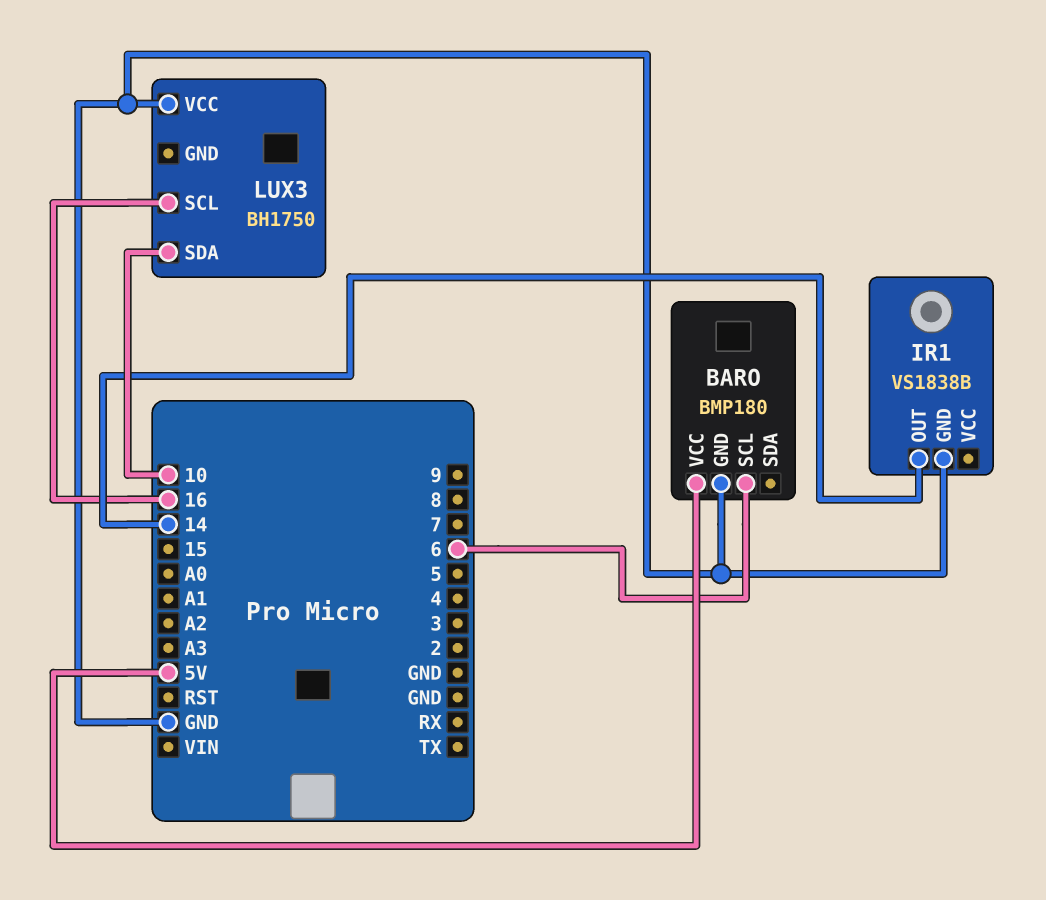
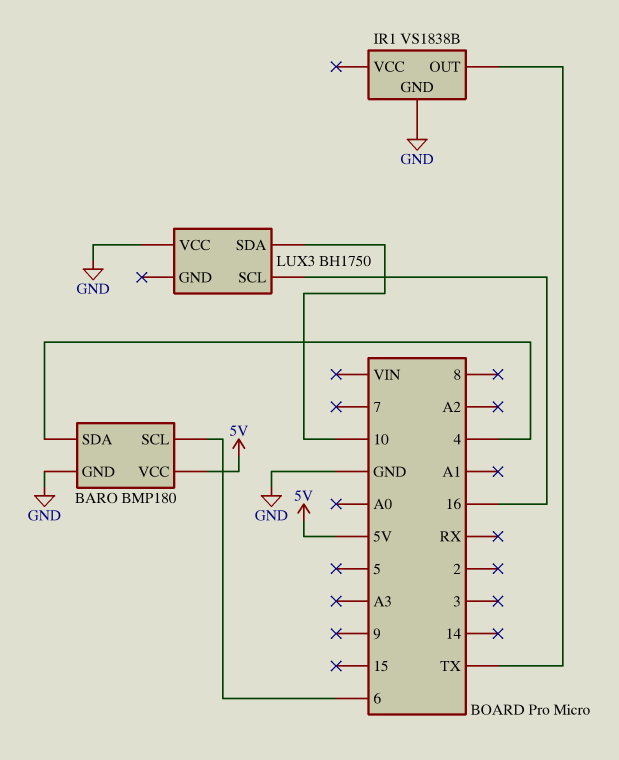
BARO pin SDA: none -> 4
IR1 pin OUT: 14 -> TX

